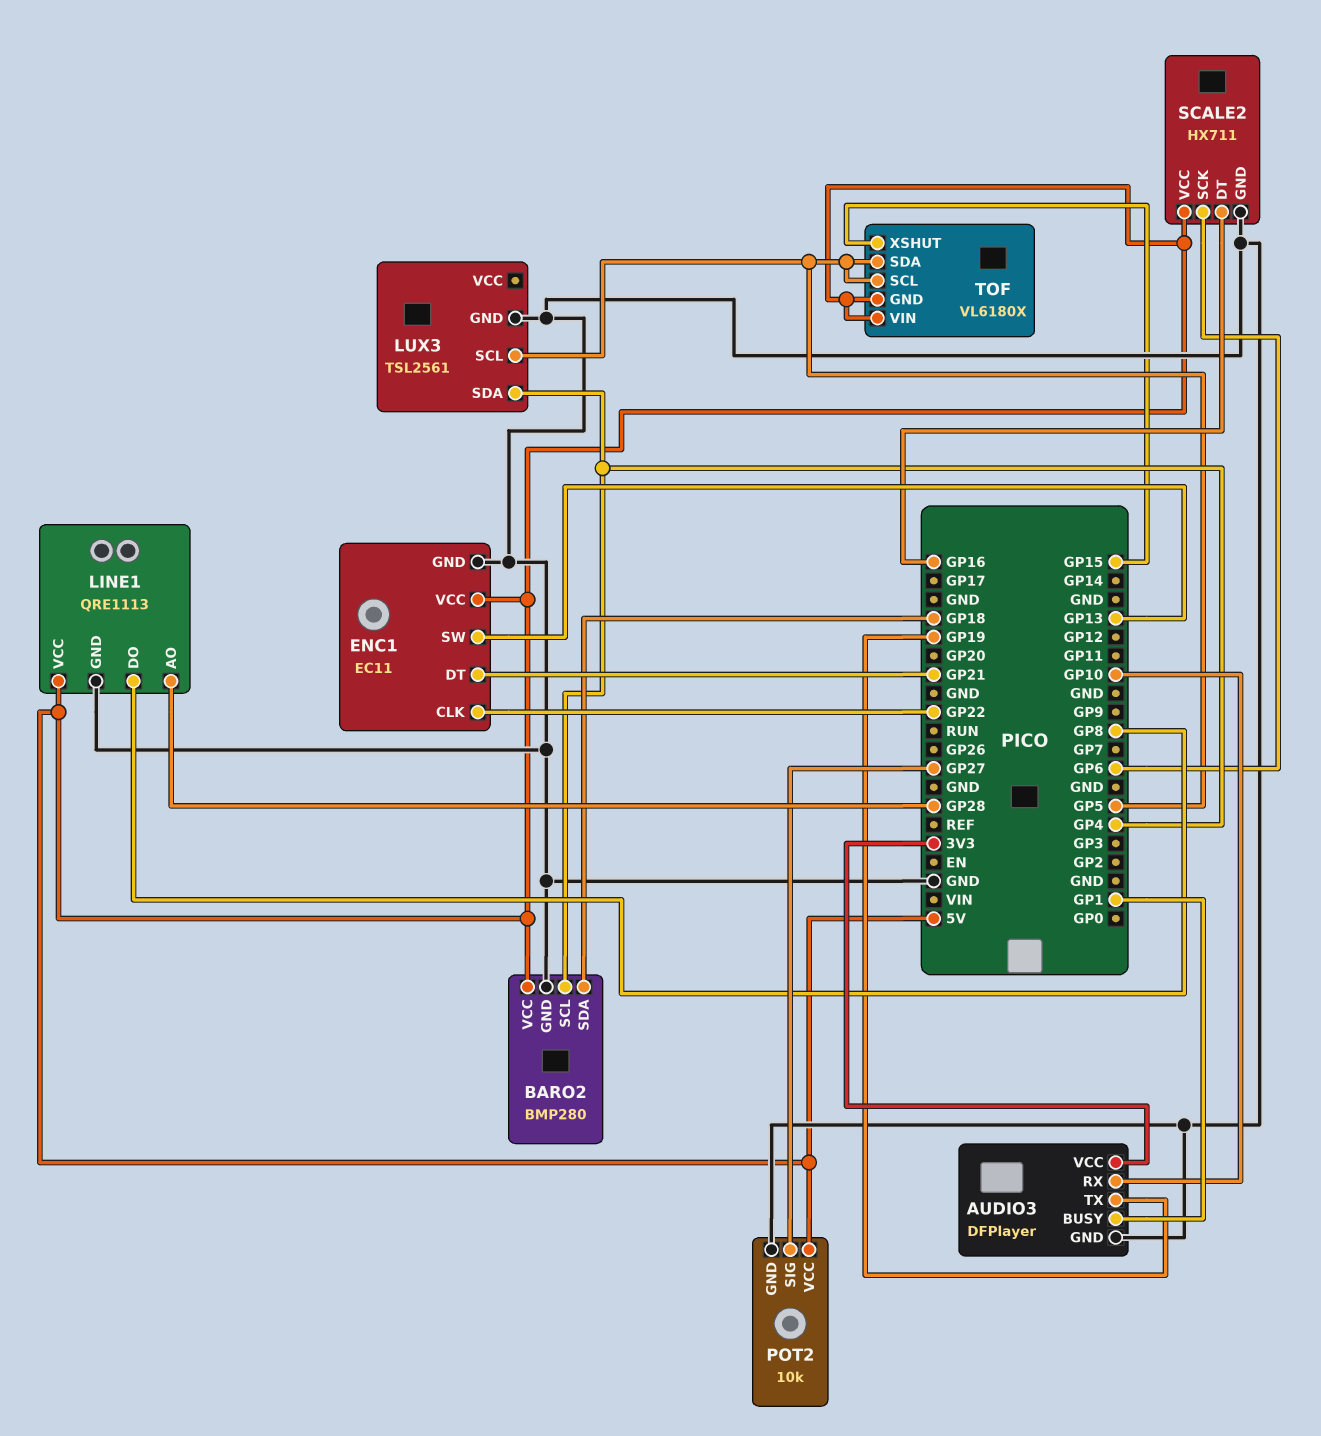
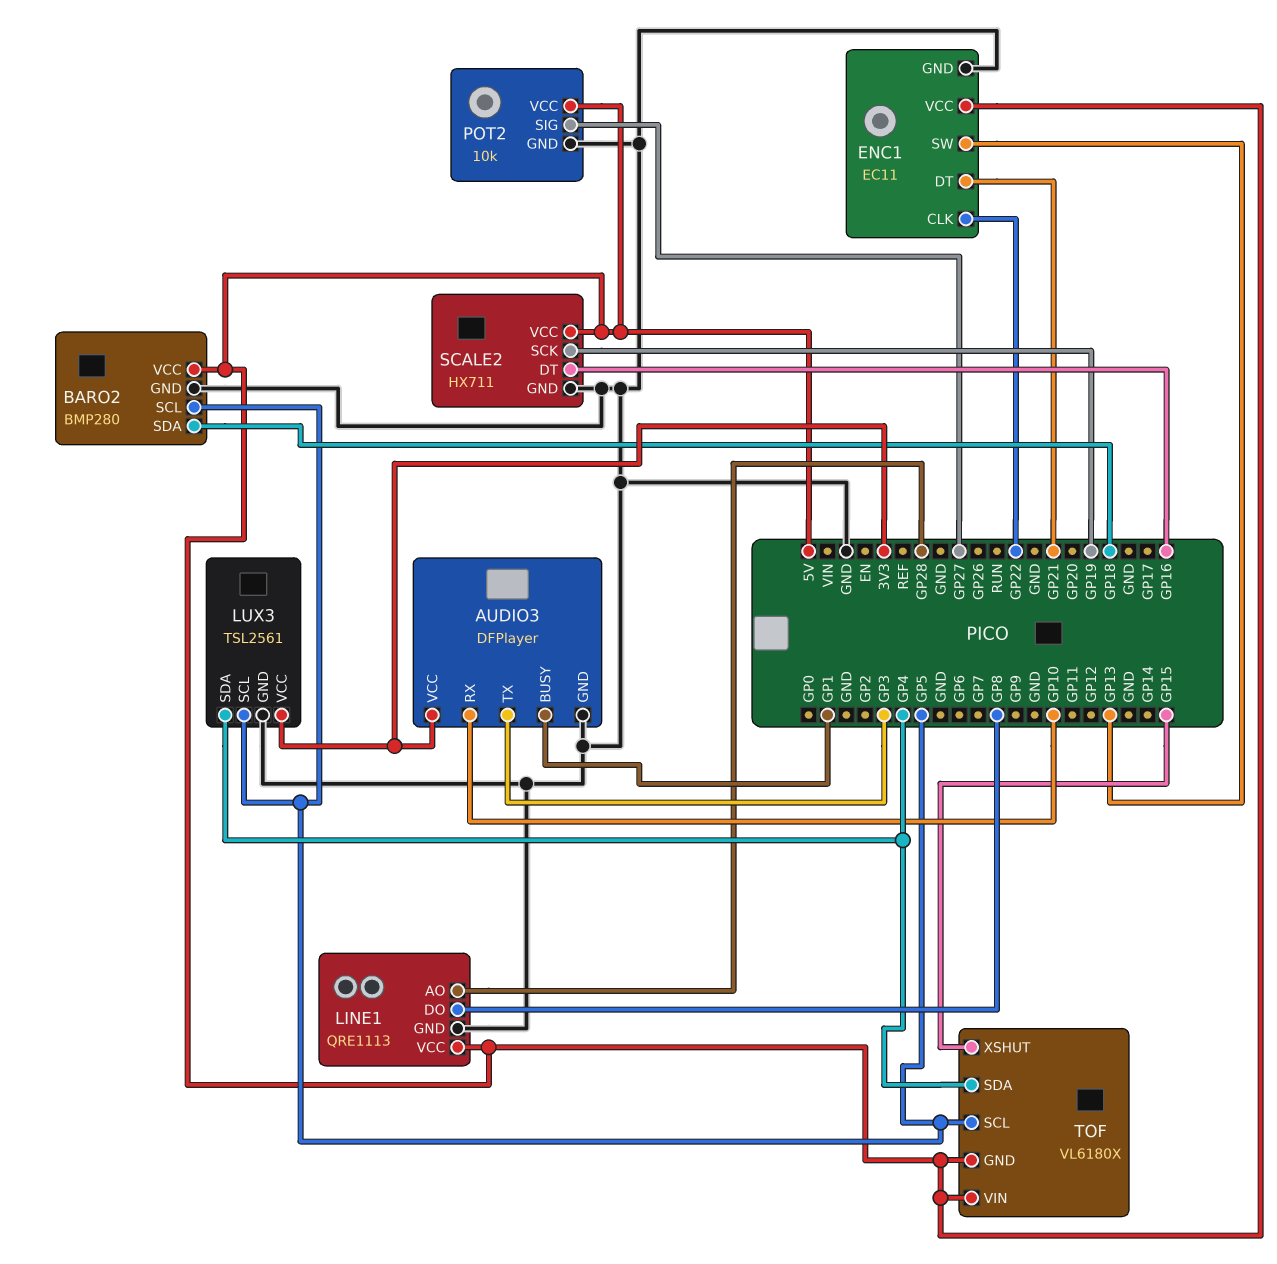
AUDIO3 pin TX: GP19 -> GP3
BARO2 pin SCL: GP4 -> GP5
LUX3 pin VCC: none -> 3V3
SCALE2 pin SCK: GP6 -> GP19
TOF pin SDA: GP5 -> GP4

